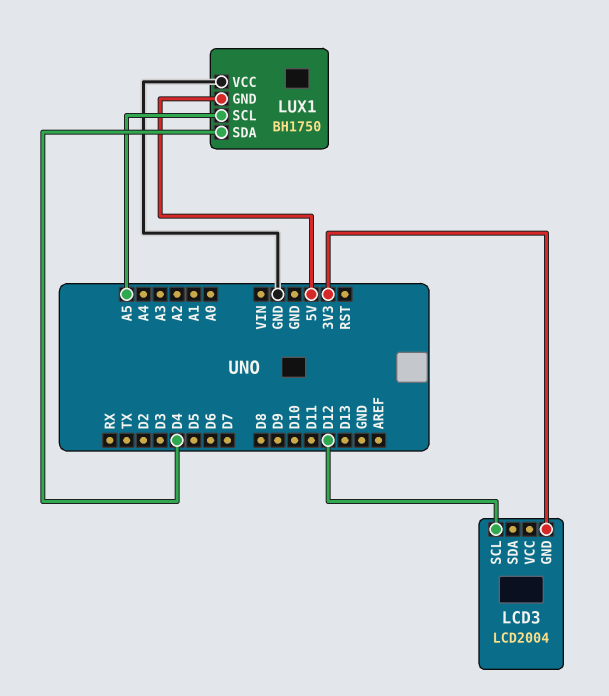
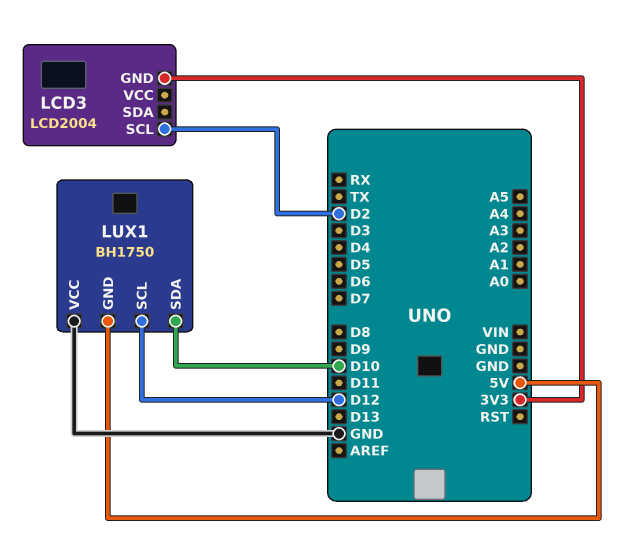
LCD3 pin SCL: D12 -> D2
LUX1 pin SCL: A5 -> D12
LUX1 pin SDA: D4 -> D10

